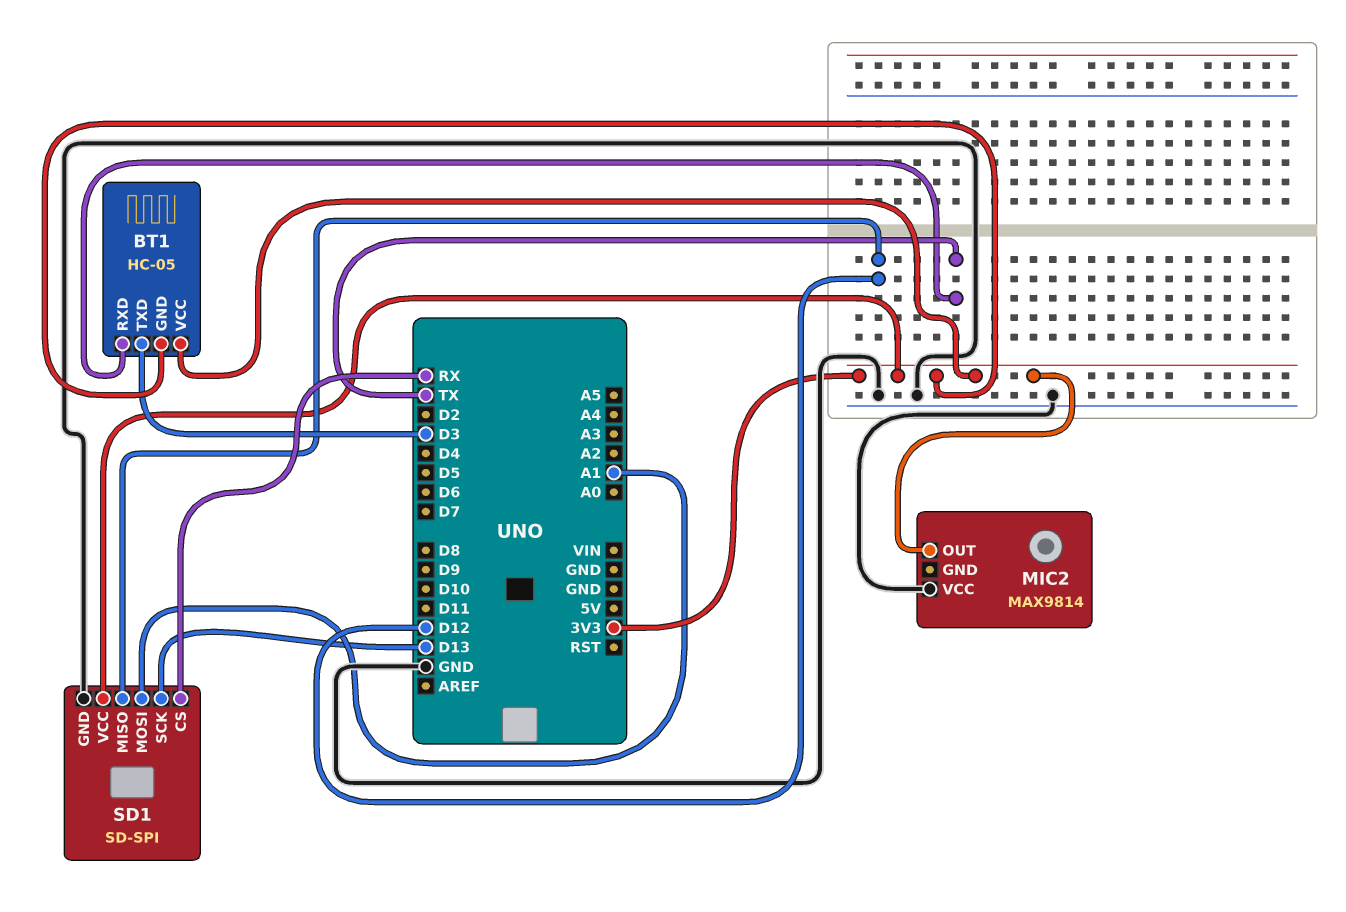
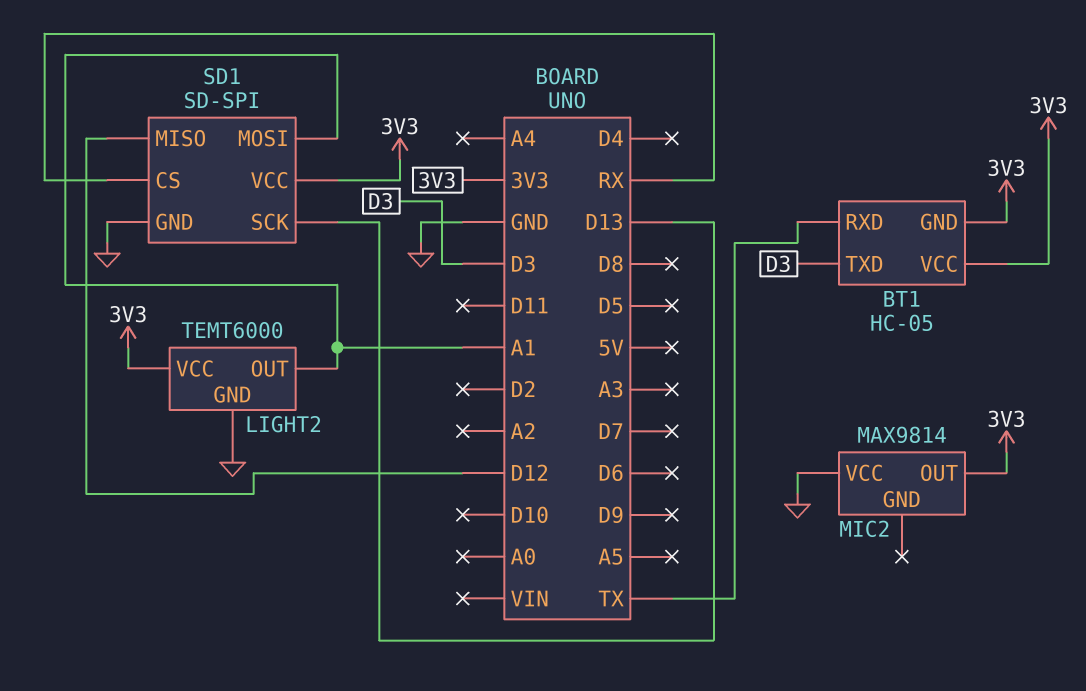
LIGHT2: none -> TEMT6000
LIGHT2 pin GND: none -> GND
LIGHT2 pin OUT: none -> A1
LIGHT2 pin VCC: none -> 3V3

